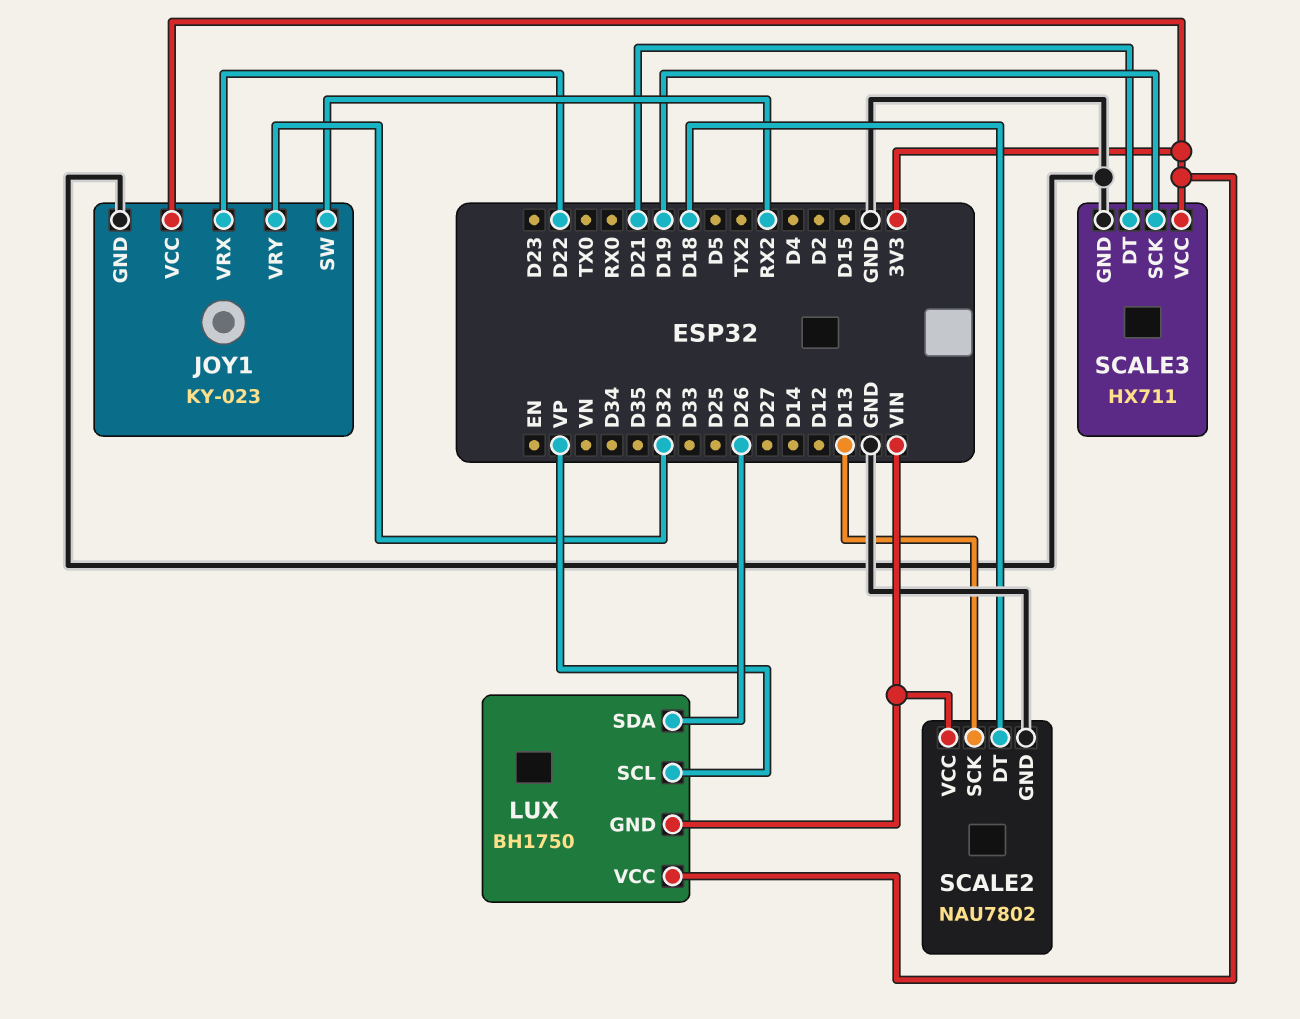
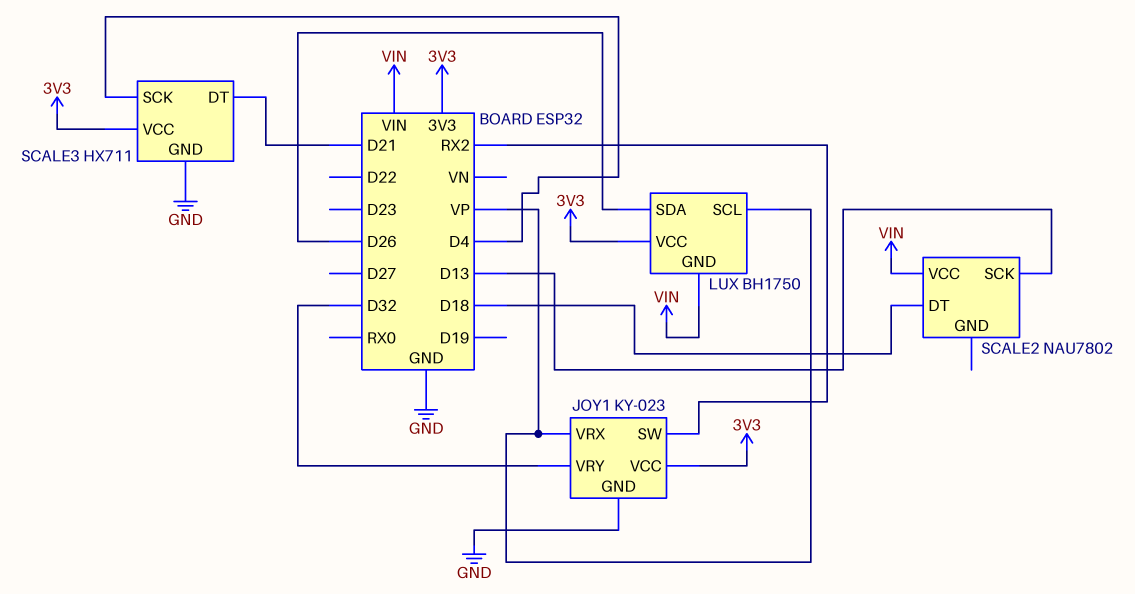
JOY1 pin VRX: D22 -> VP
SCALE2 pin GND: GND -> none
SCALE3 pin SCK: D19 -> D4

